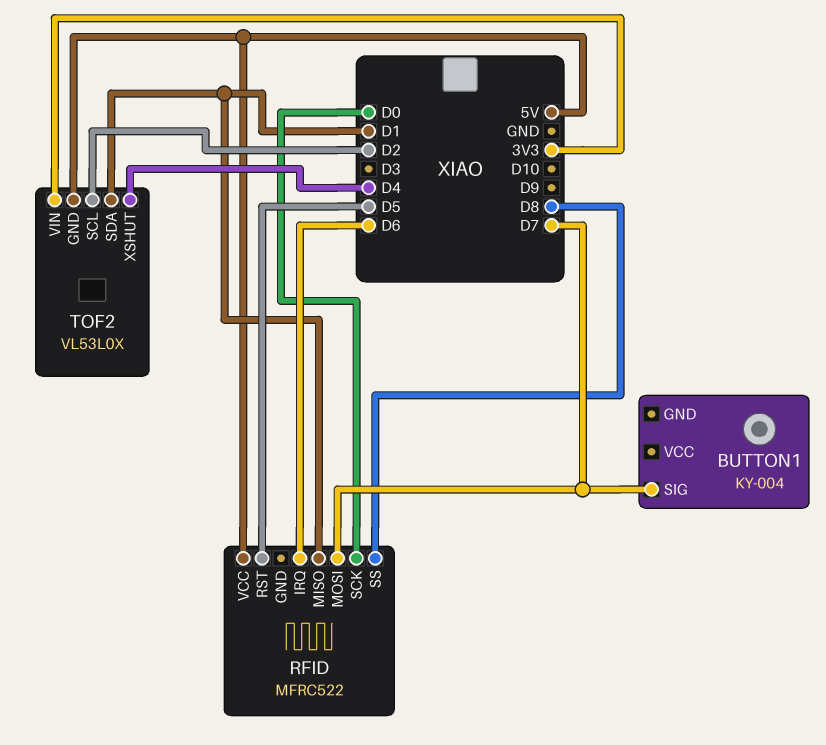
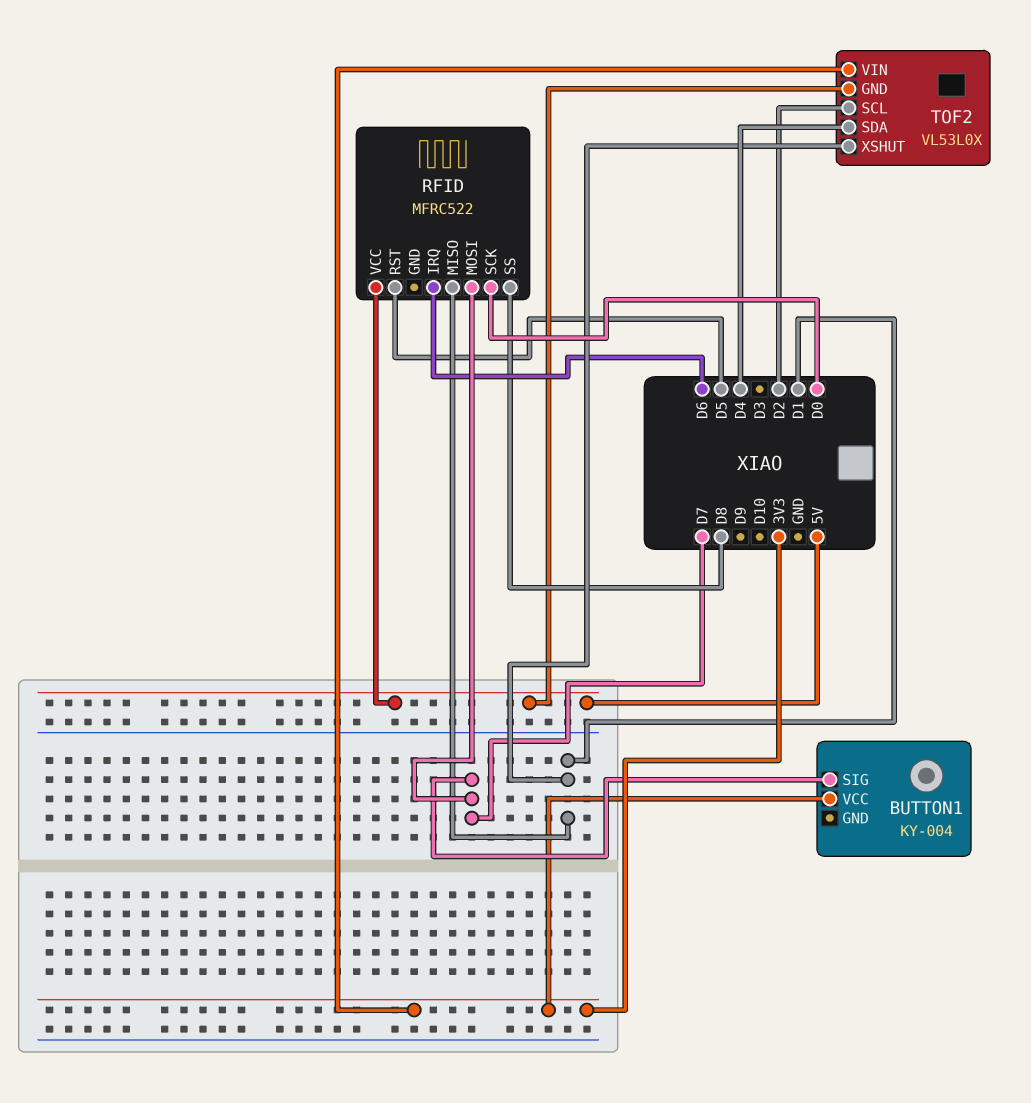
BUTTON1 pin VCC: none -> 3V3
TOF2 pin SDA: D1 -> D4
TOF2 pin XSHUT: D4 -> D1

